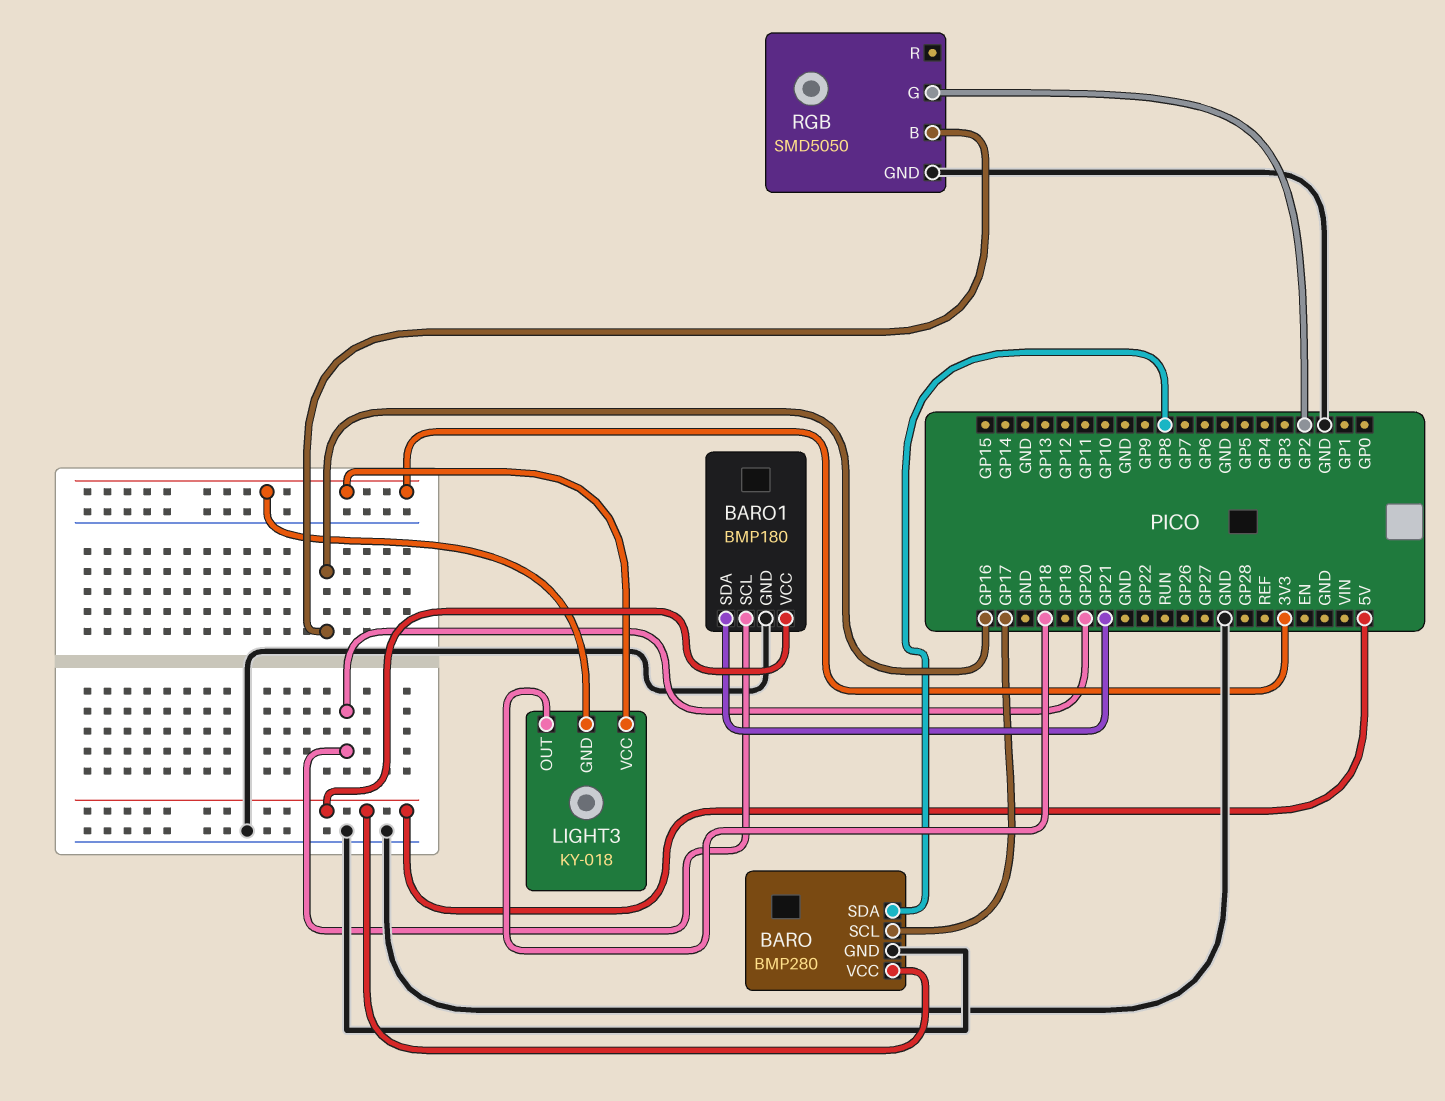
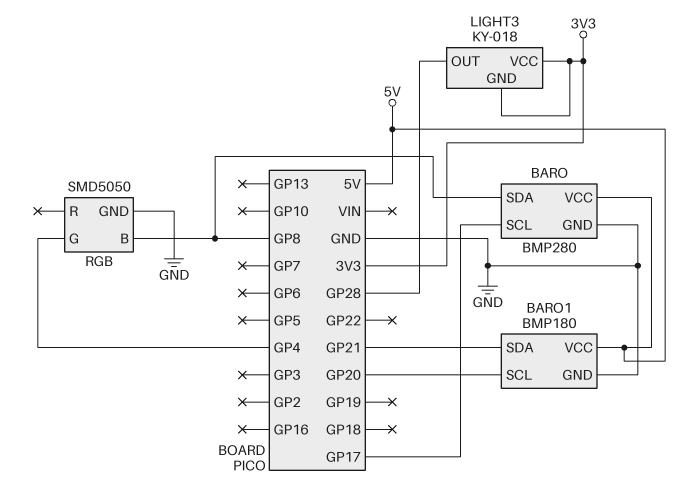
LIGHT3 pin OUT: GP18 -> GP28
RGB pin B: GP16 -> GP8
RGB pin G: GP2 -> GP4

